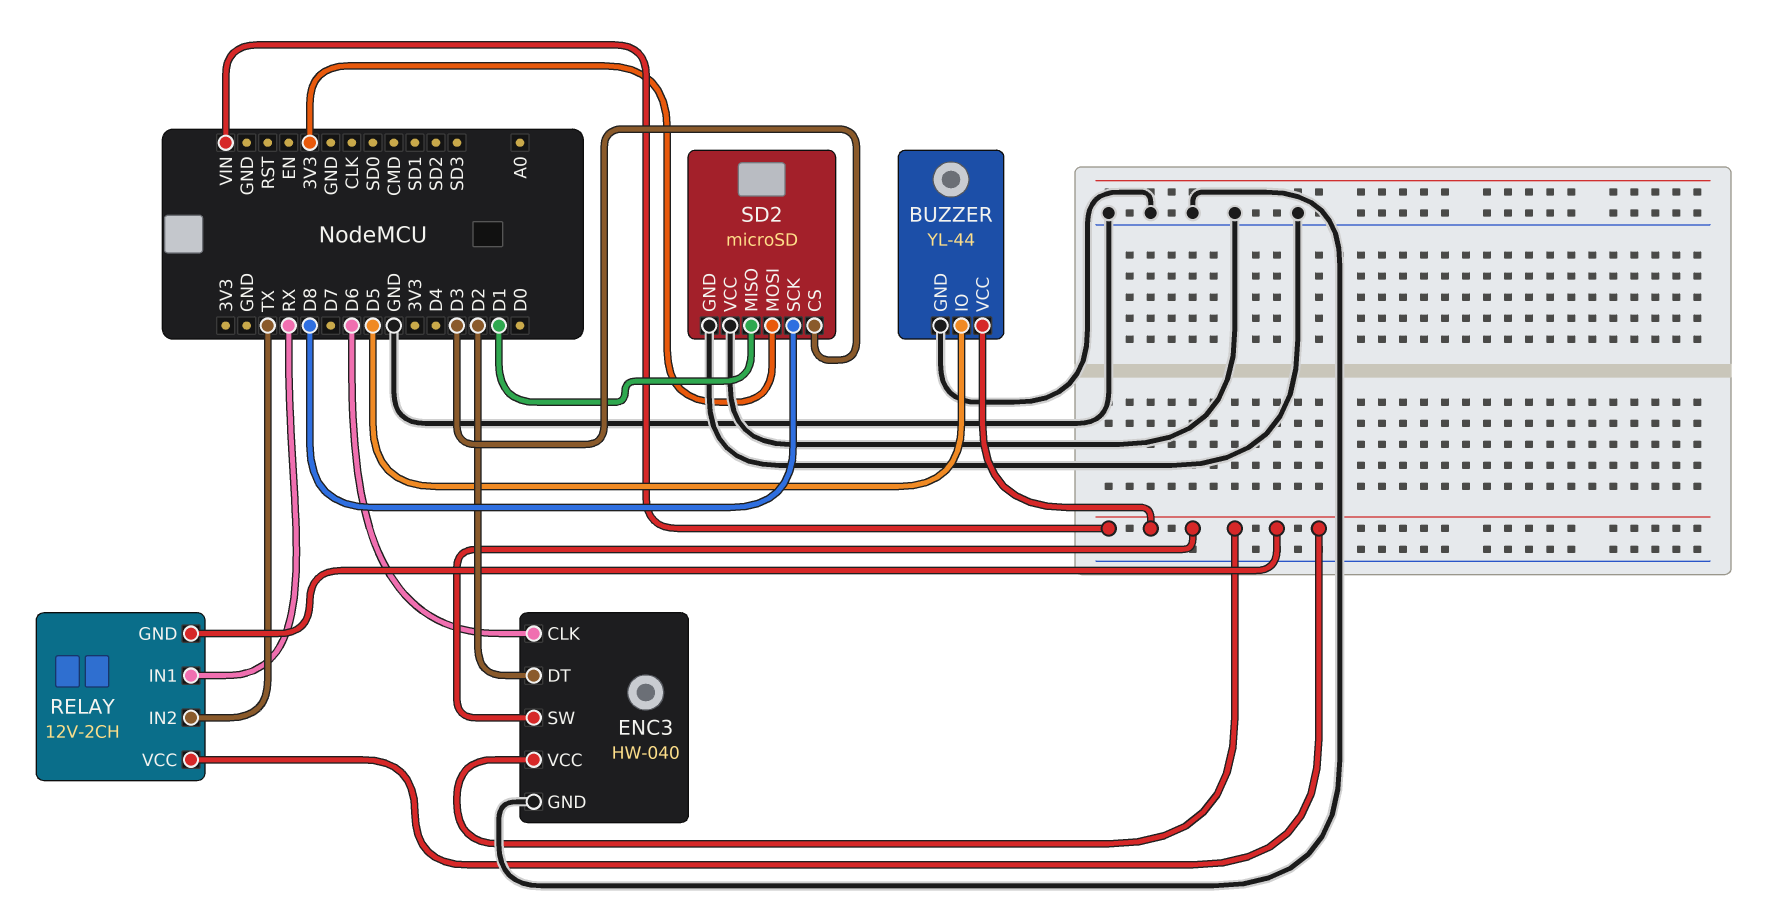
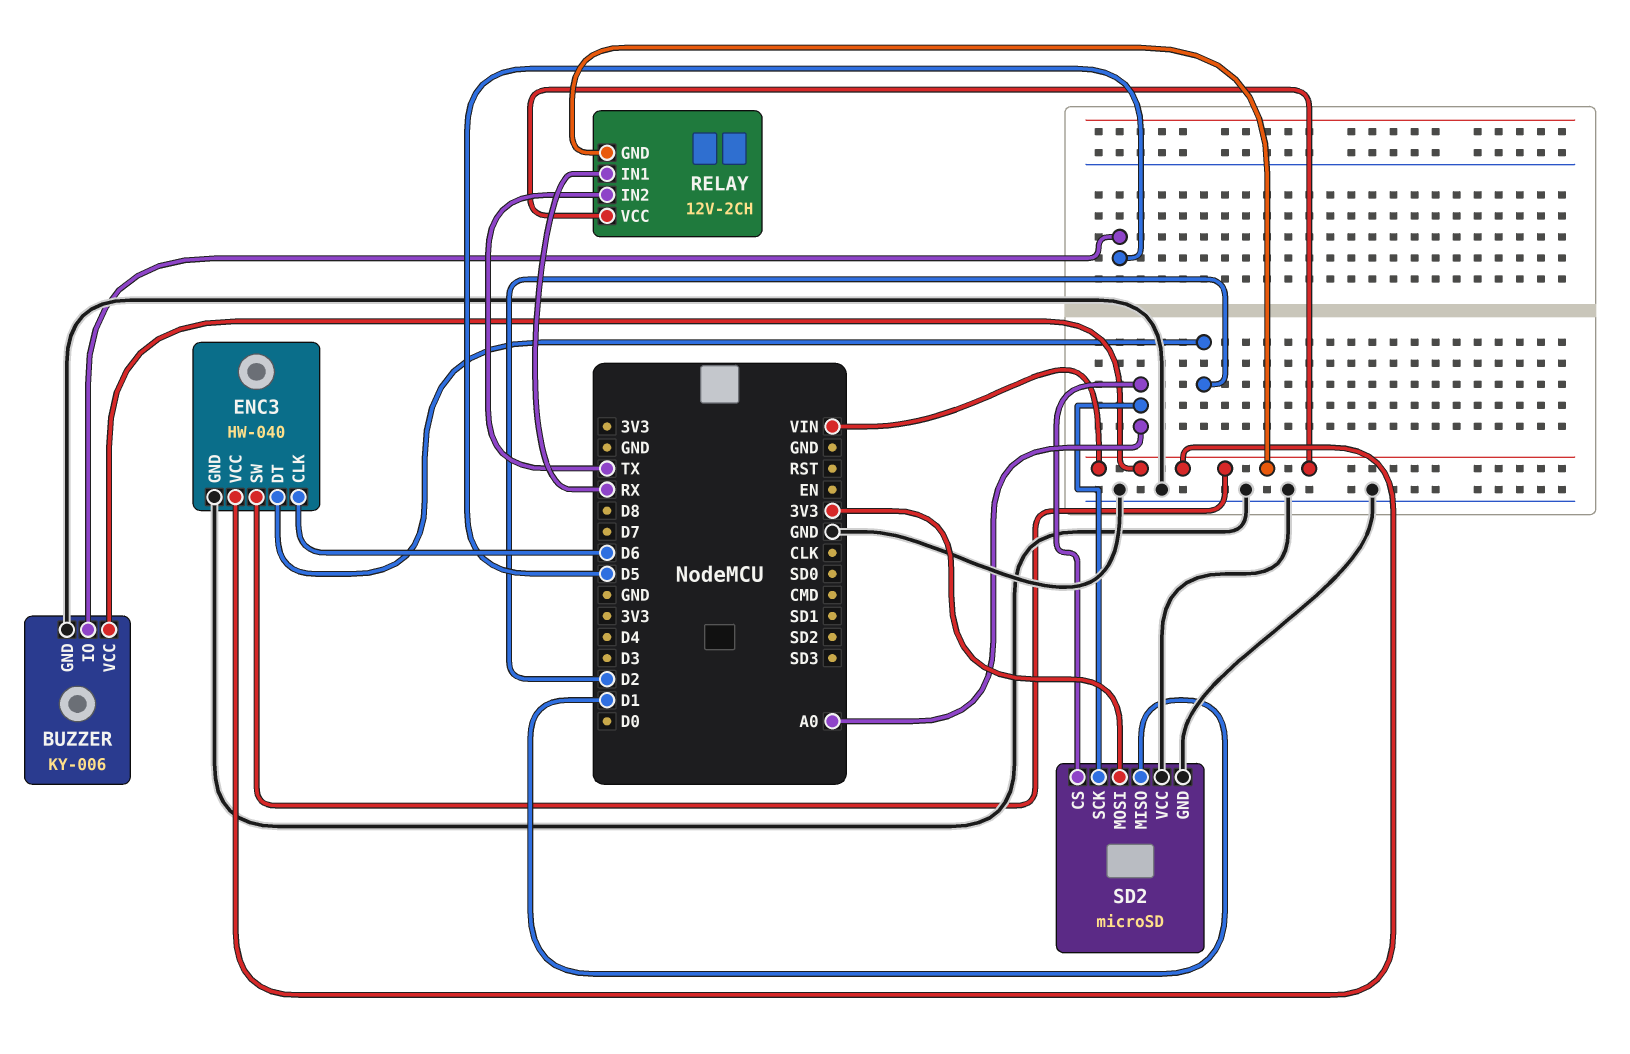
BUZZER: YL-44 -> KY-006
SD2 pin CS: D3 -> A0
SD2 pin SCK: D8 -> A0

